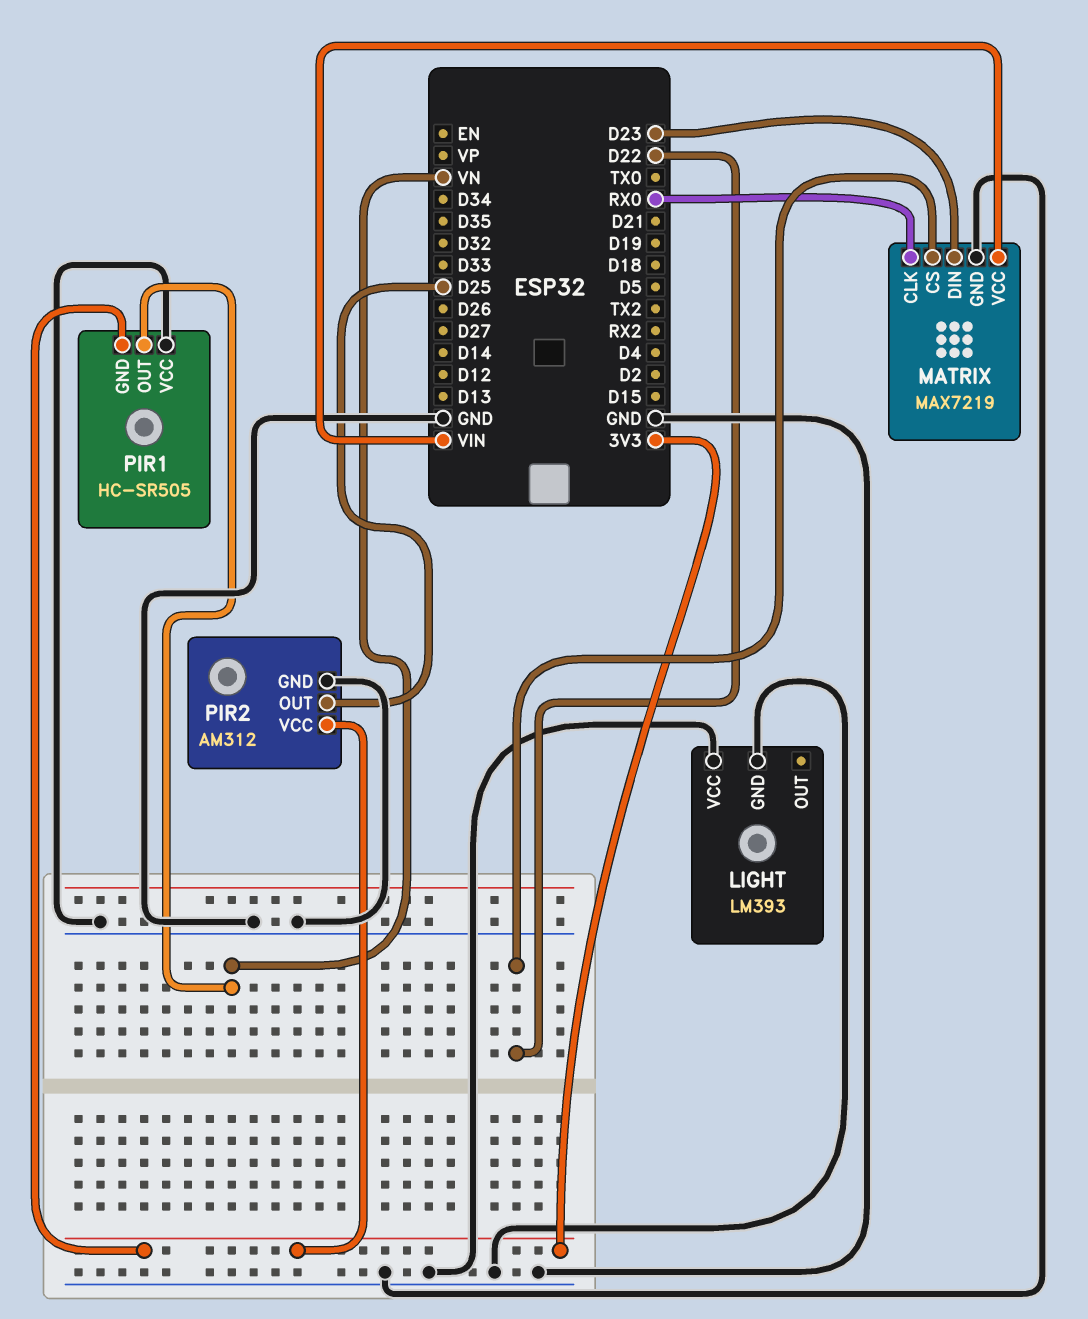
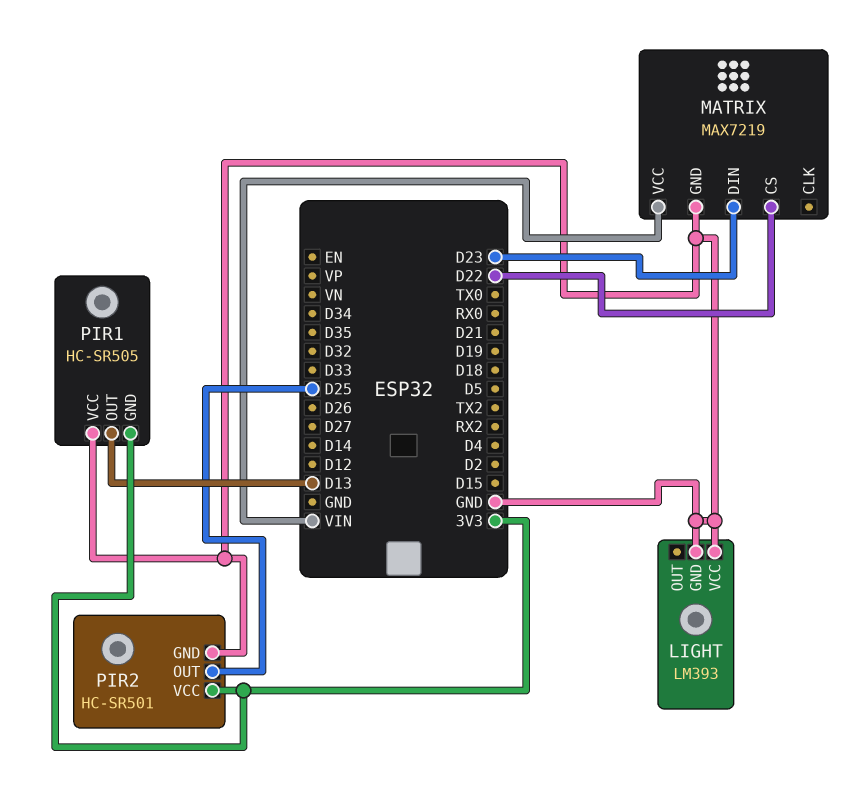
MATRIX pin CLK: RX0 -> none
PIR1 pin OUT: VN -> D13
PIR2: AM312 -> HC-SR501

